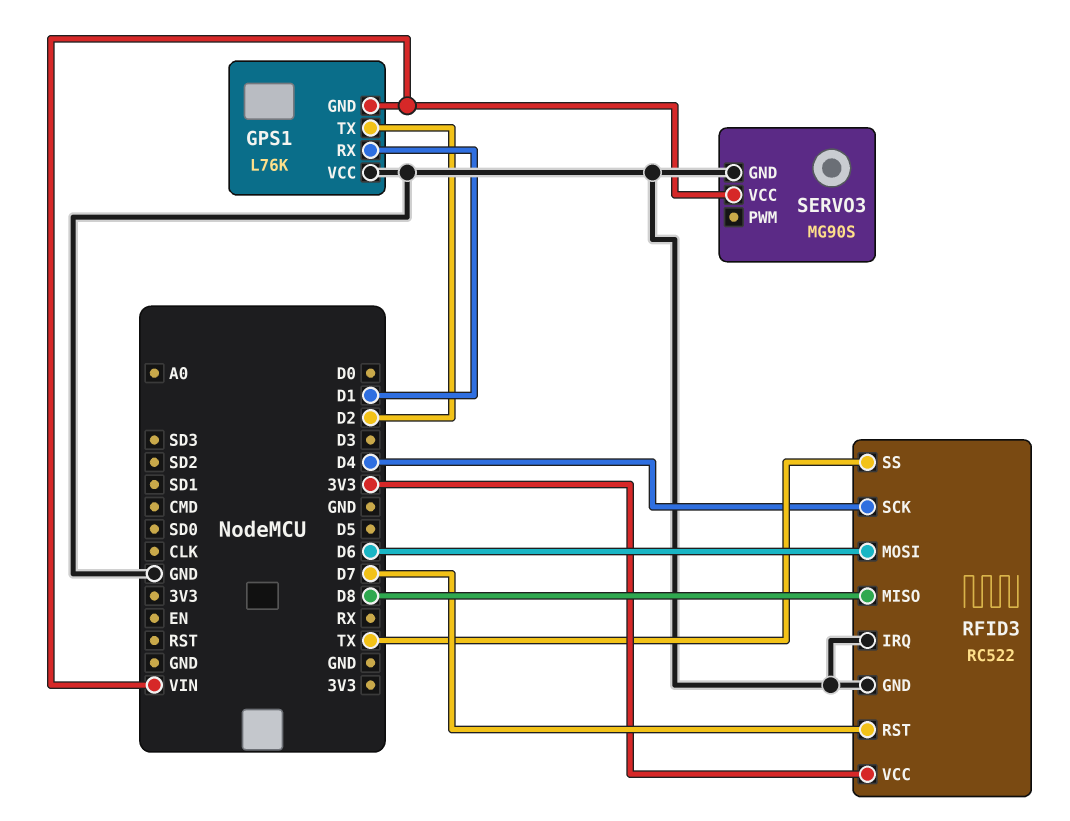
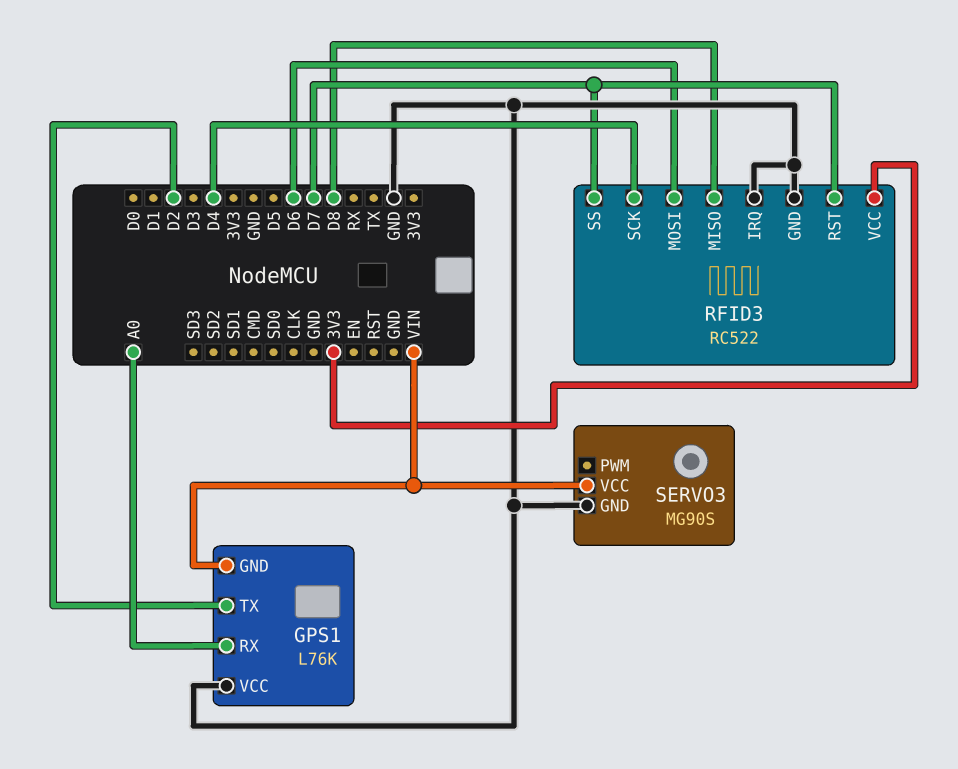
GPS1 pin RX: D1 -> A0
RFID3 pin SS: TX -> D7

